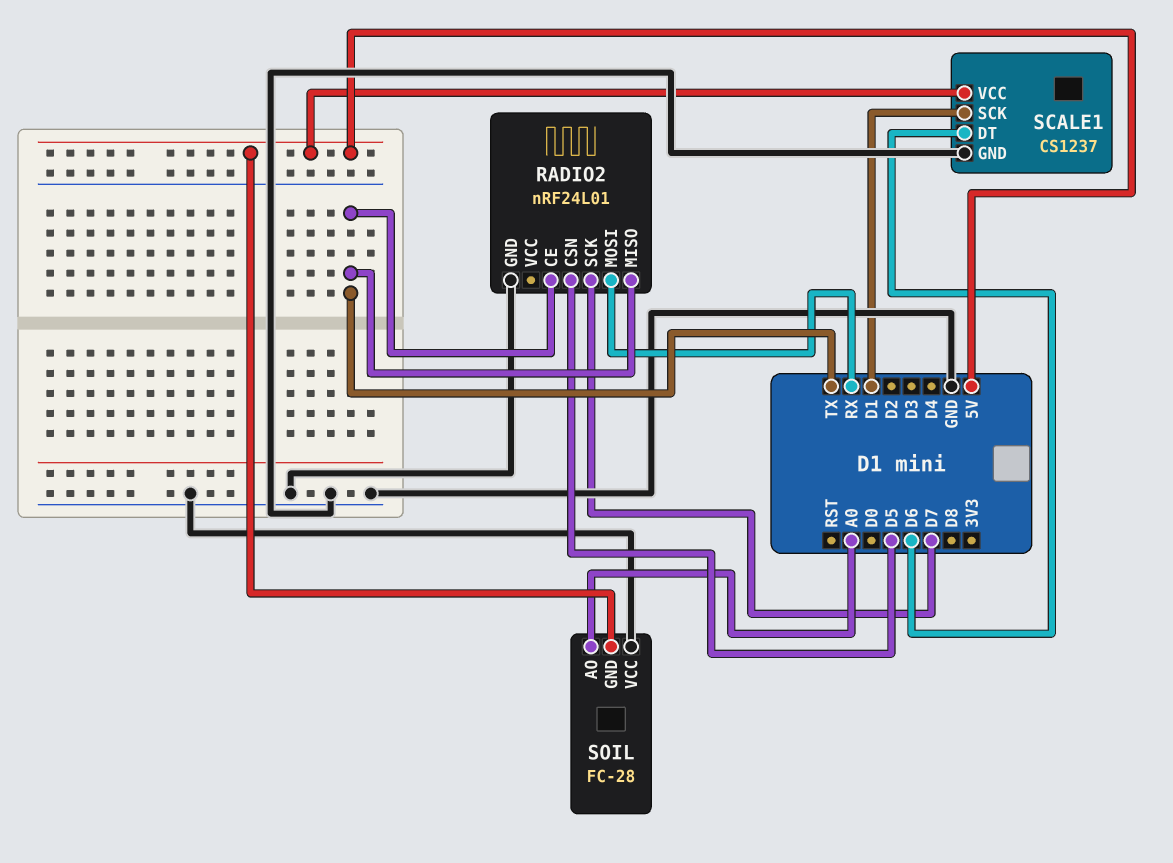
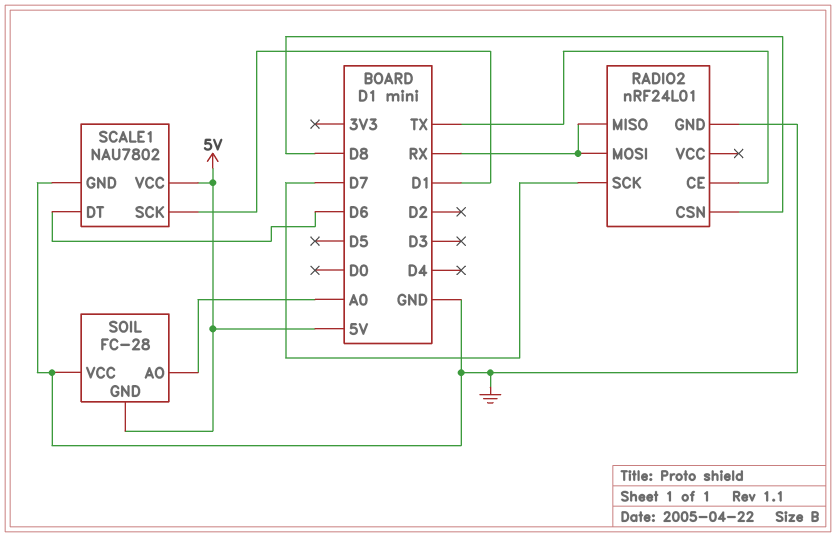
RADIO2 pin CSN: D5 -> D8
RADIO2 pin MISO: TX -> RX
SCALE1: CS1237 -> NAU7802

